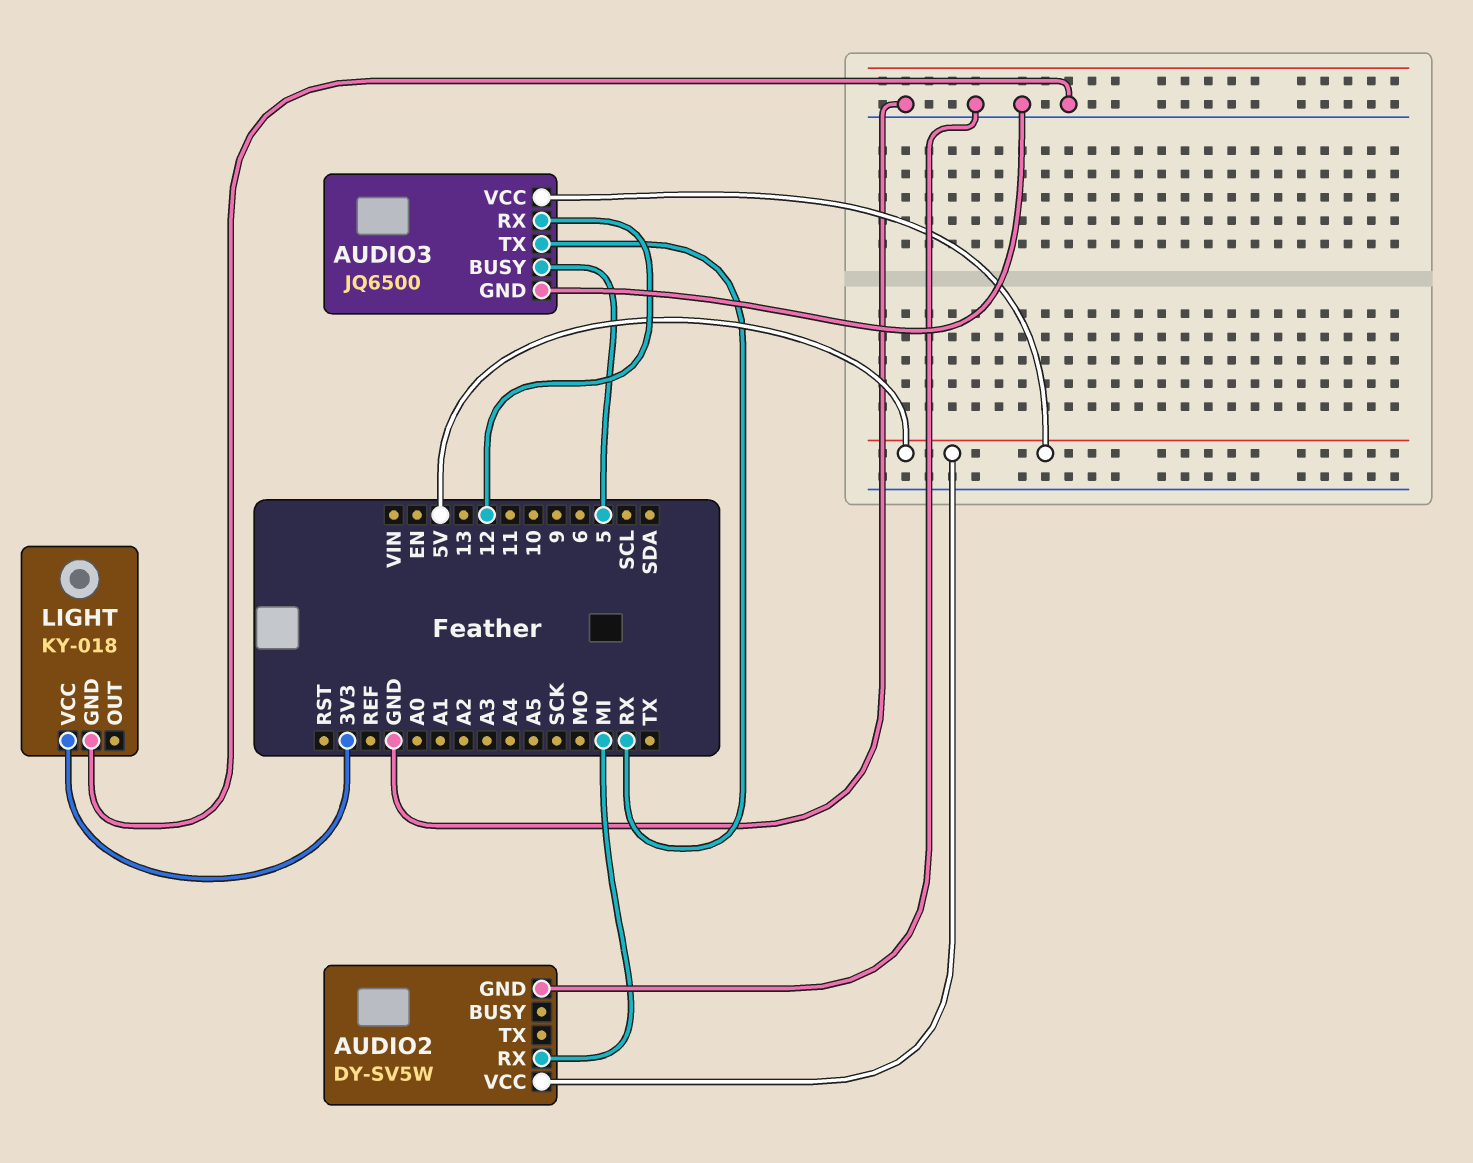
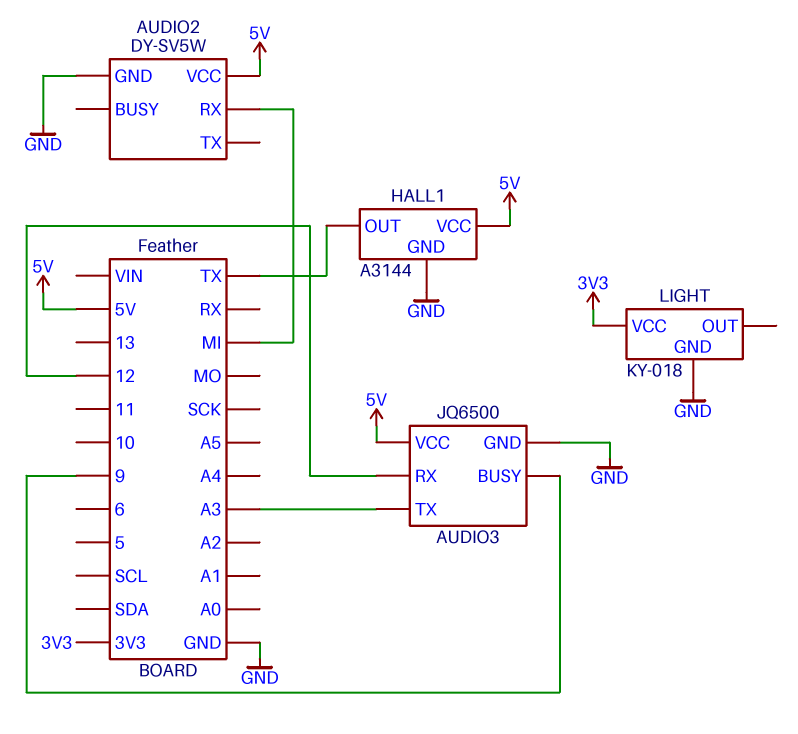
AUDIO3 pin BUSY: 5 -> 9
AUDIO3 pin TX: RX -> A3
HALL1: none -> A3144
HALL1 pin GND: none -> GND
HALL1 pin OUT: none -> TX
HALL1 pin VCC: none -> 5V

